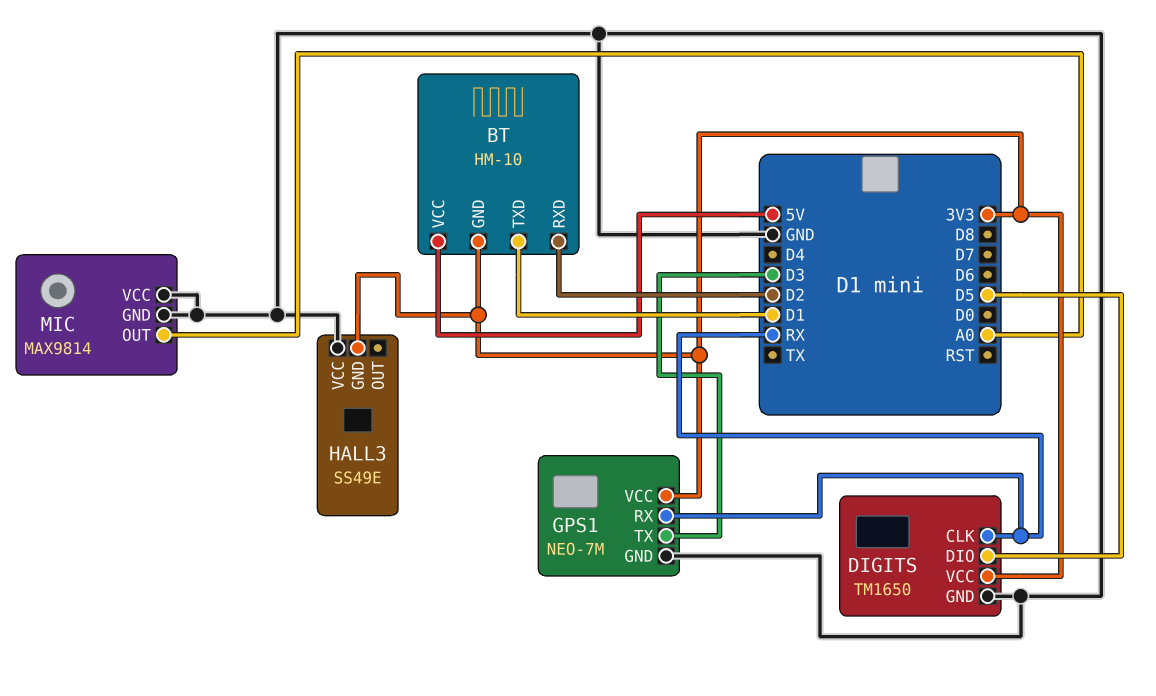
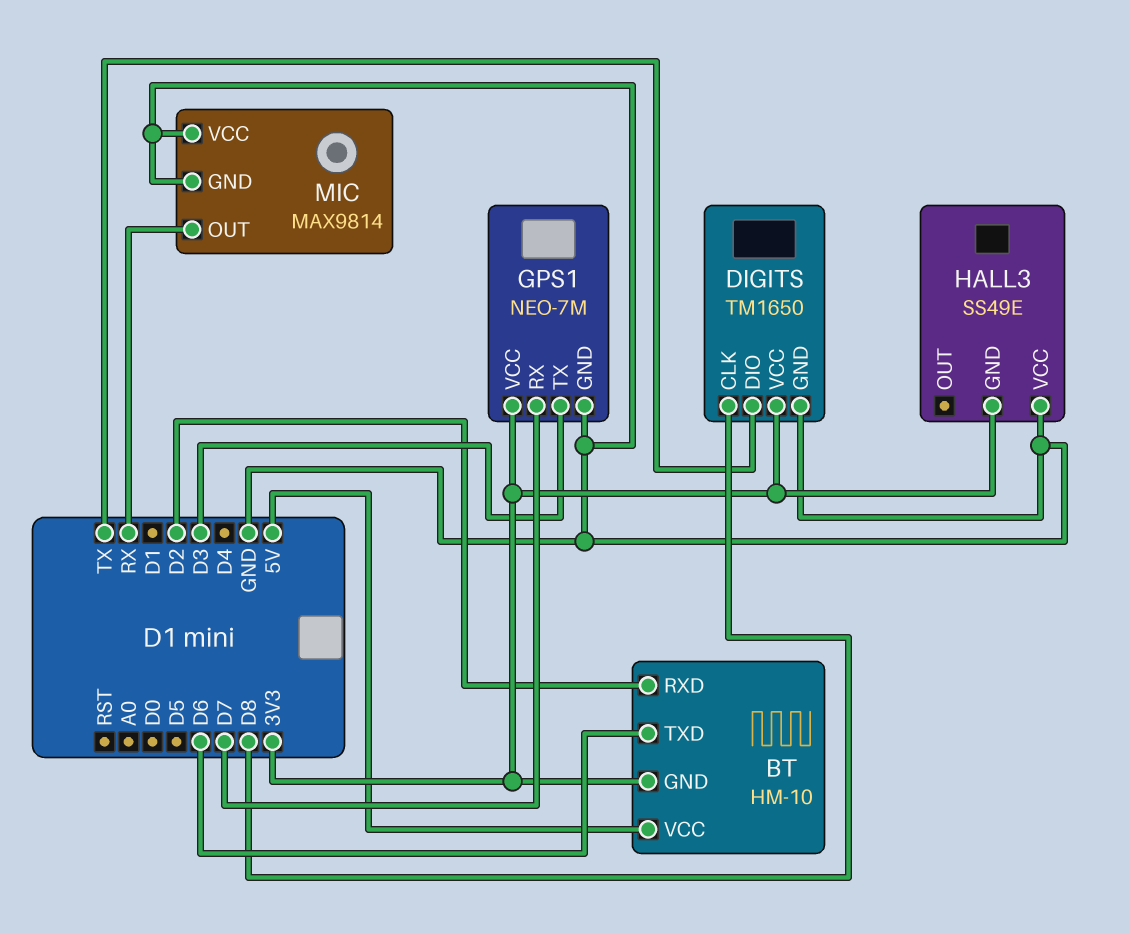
BT pin TXD: D1 -> D6
DIGITS pin CLK: RX -> D8
DIGITS pin DIO: D5 -> TX
GPS1 pin RX: RX -> D7
MIC pin OUT: A0 -> RX

